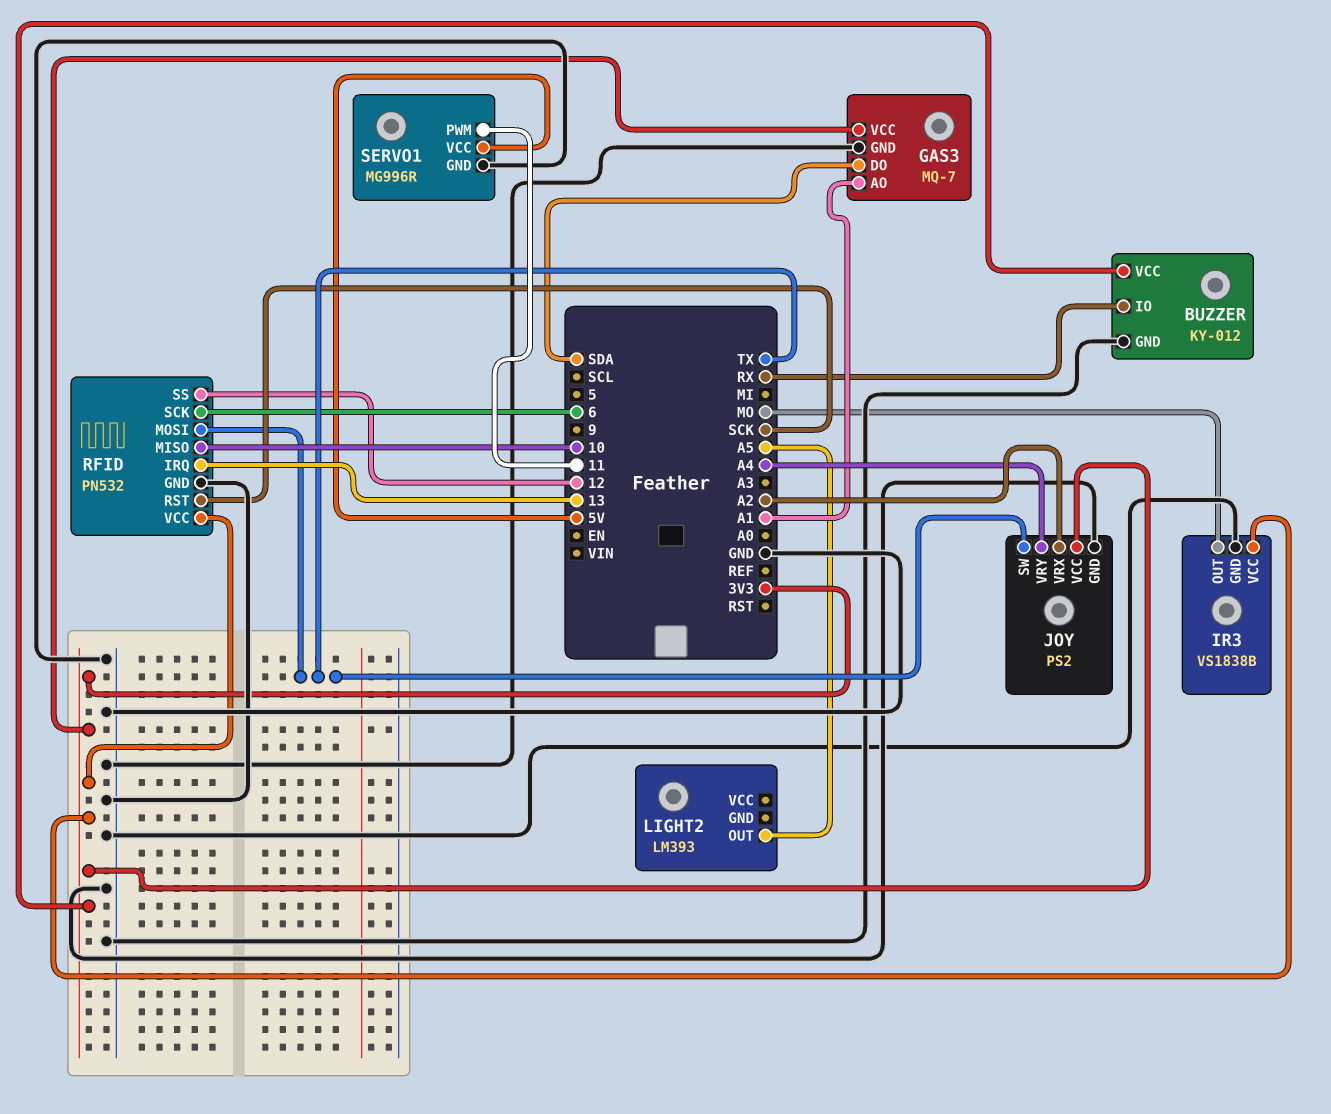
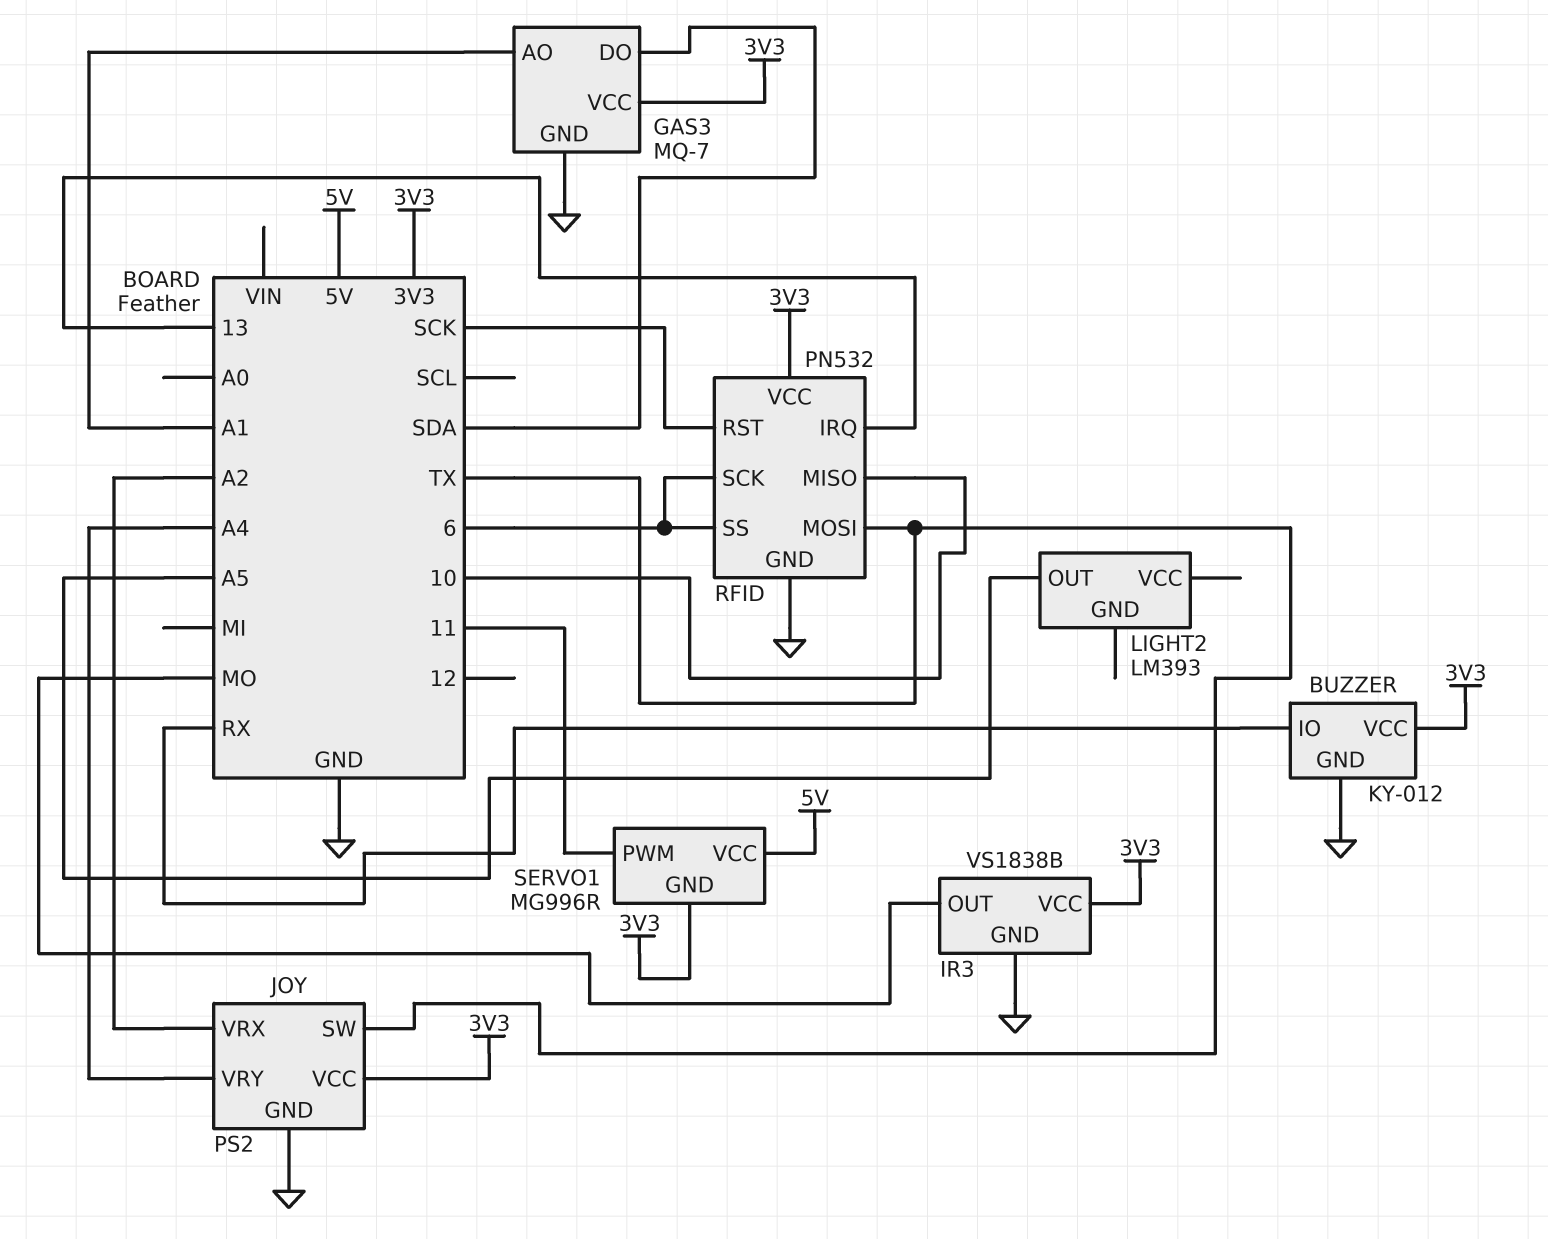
RFID pin SS: 12 -> 6
SERVO1 pin GND: GND -> 3V3

